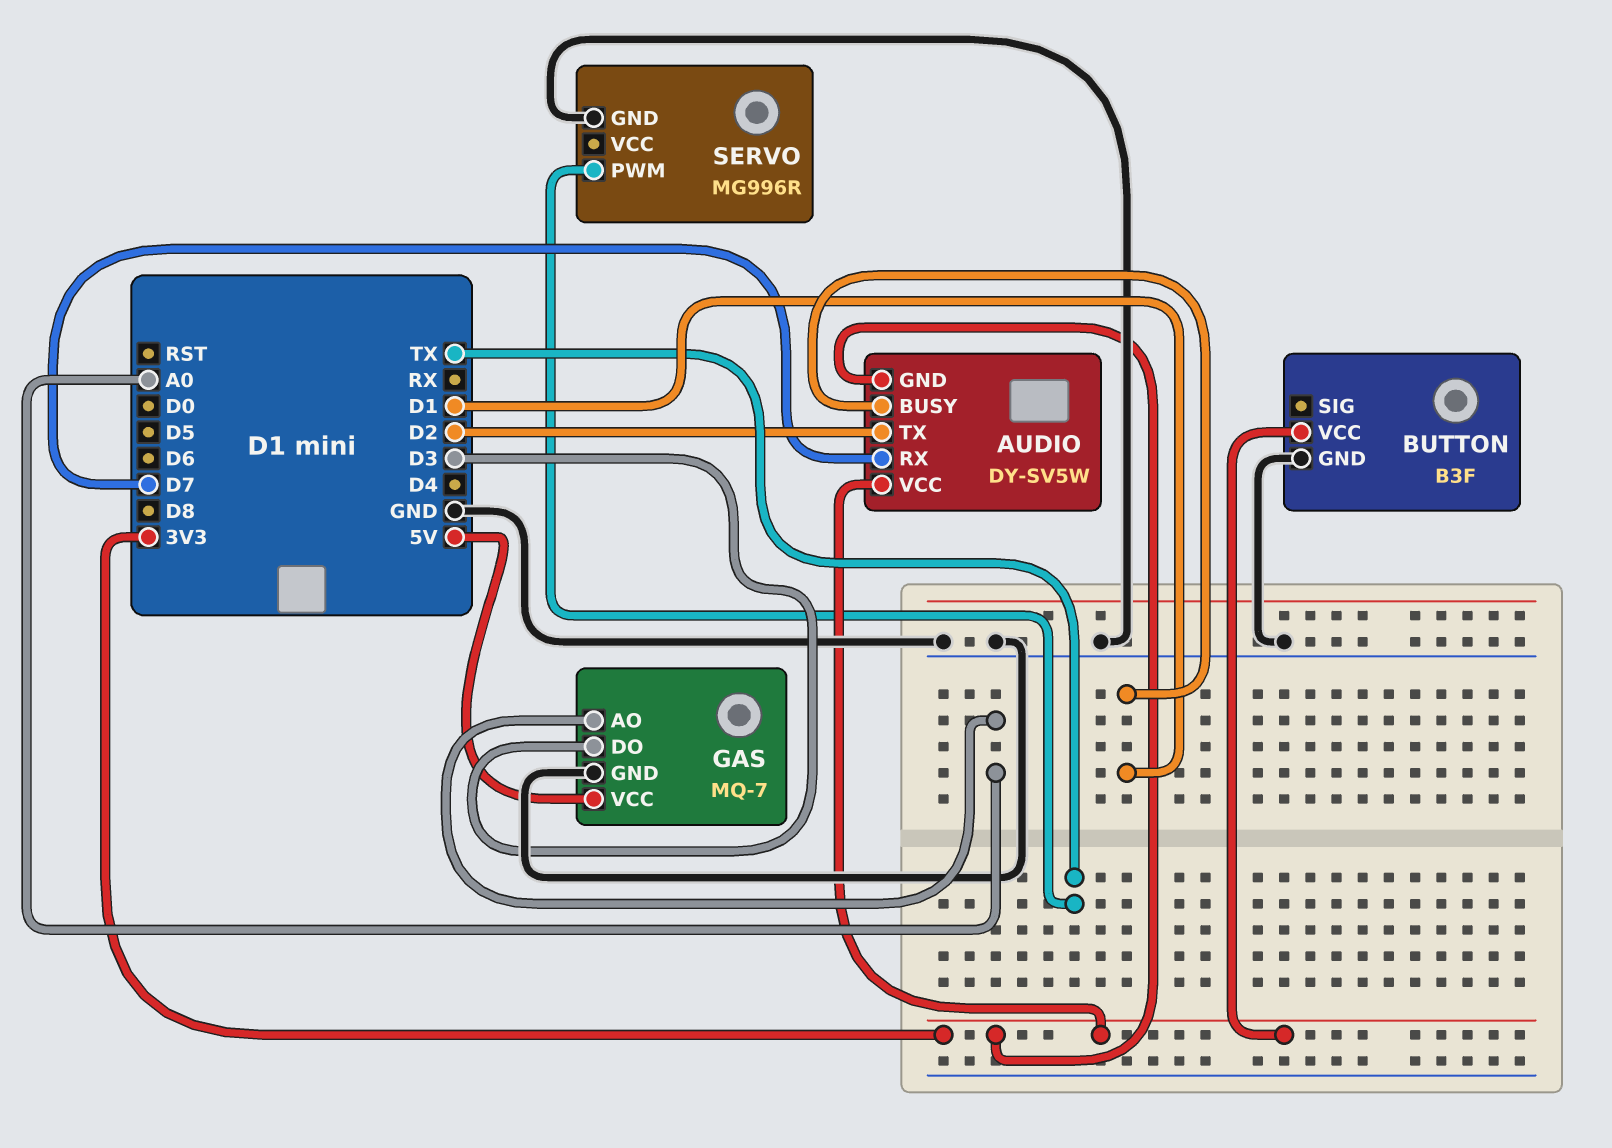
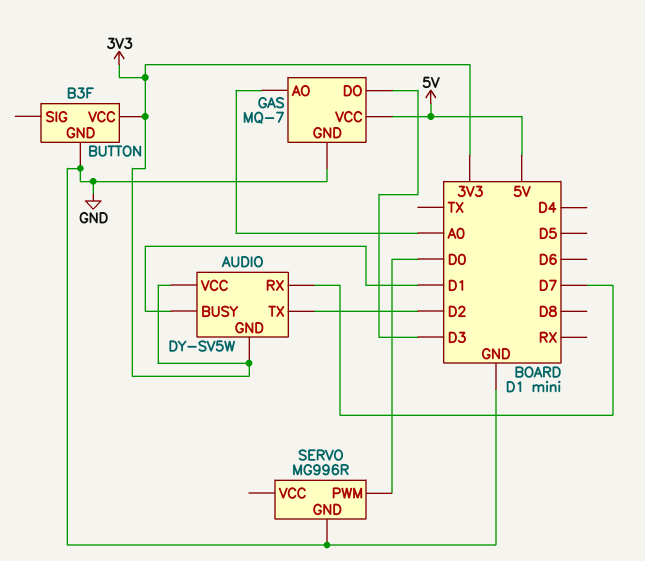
SERVO pin PWM: TX -> D0

